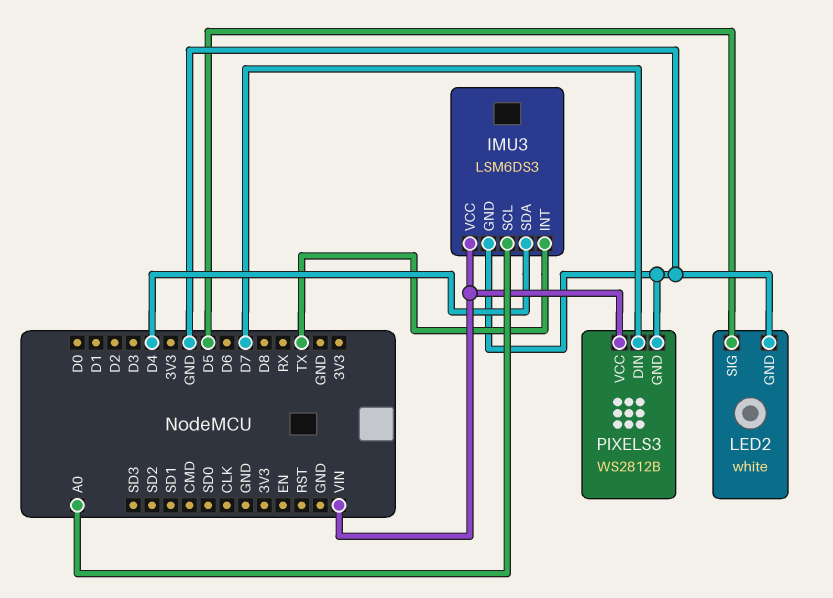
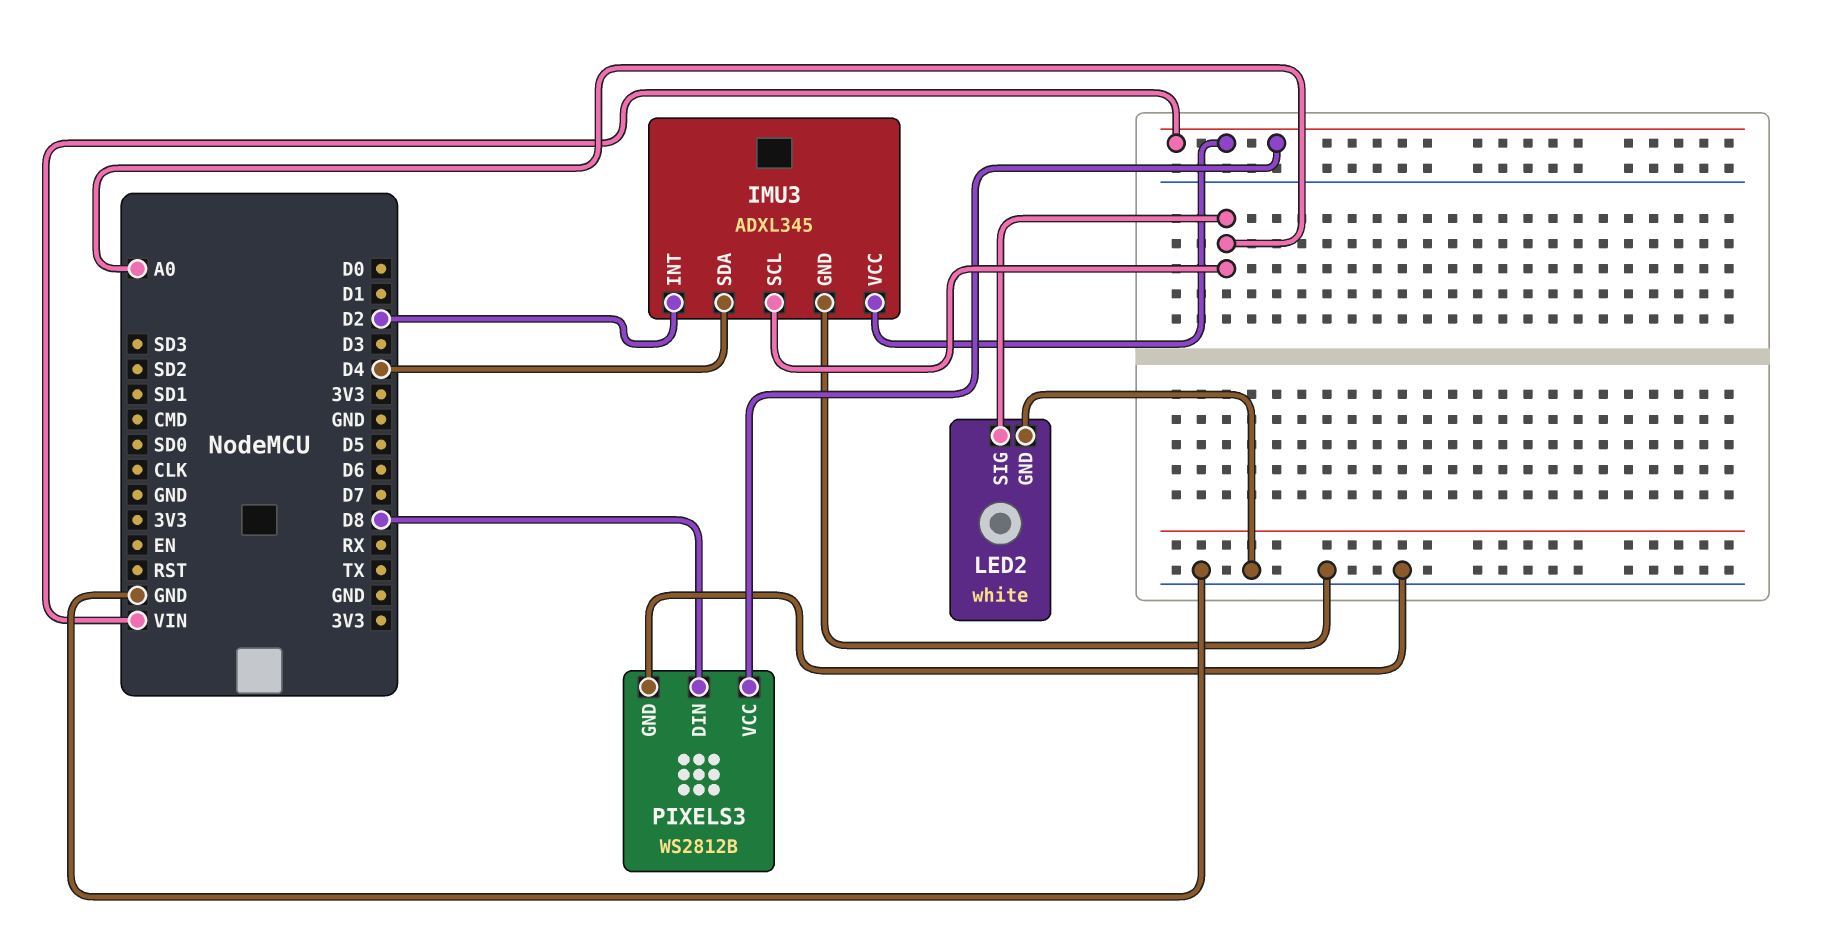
IMU3: LSM6DS3 -> ADXL345
IMU3 pin INT: TX -> D2
LED2 pin SIG: D5 -> A0
PIXELS3 pin DIN: D7 -> D8

